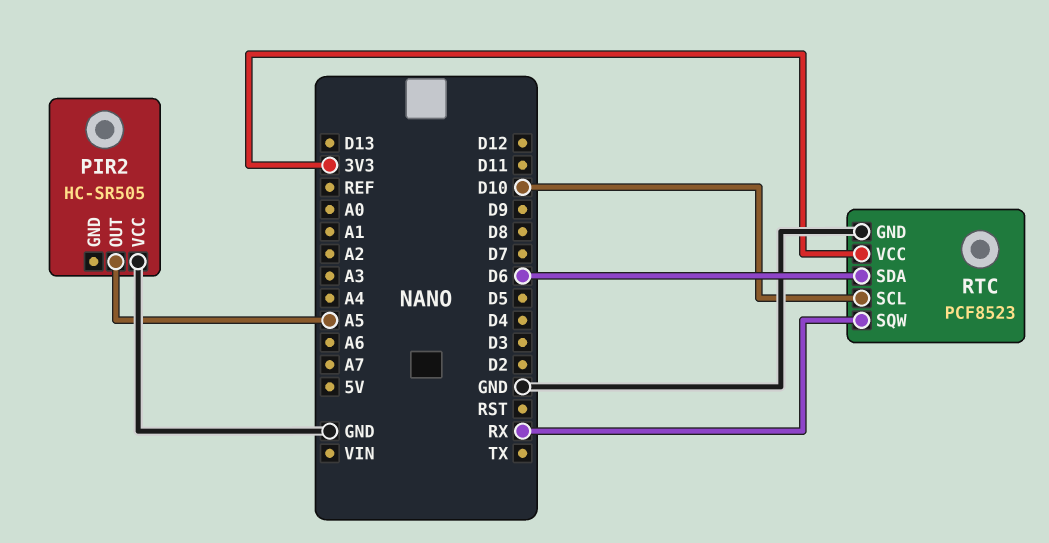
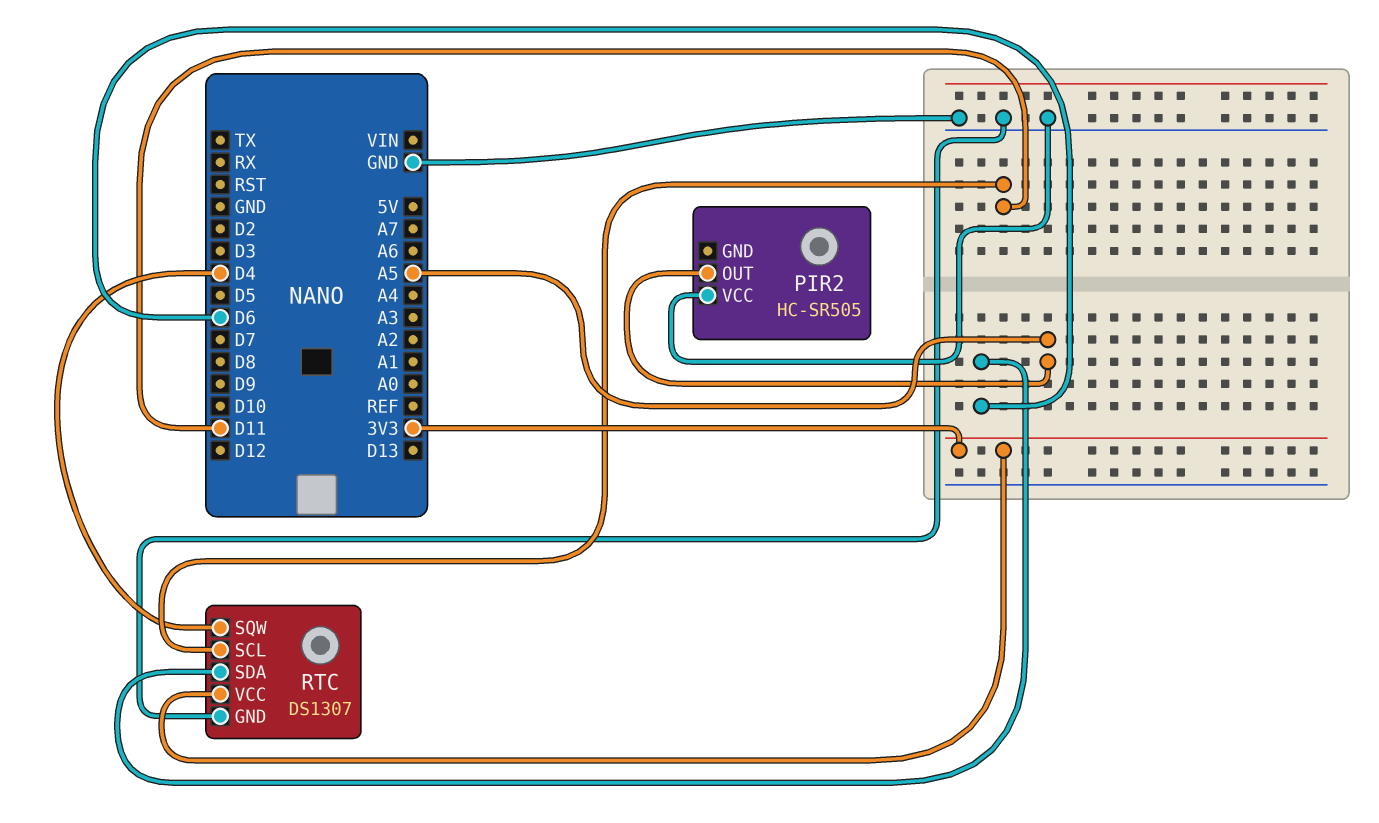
RTC: PCF8523 -> DS1307
RTC pin SCL: D10 -> D11
RTC pin SQW: RX -> D4

